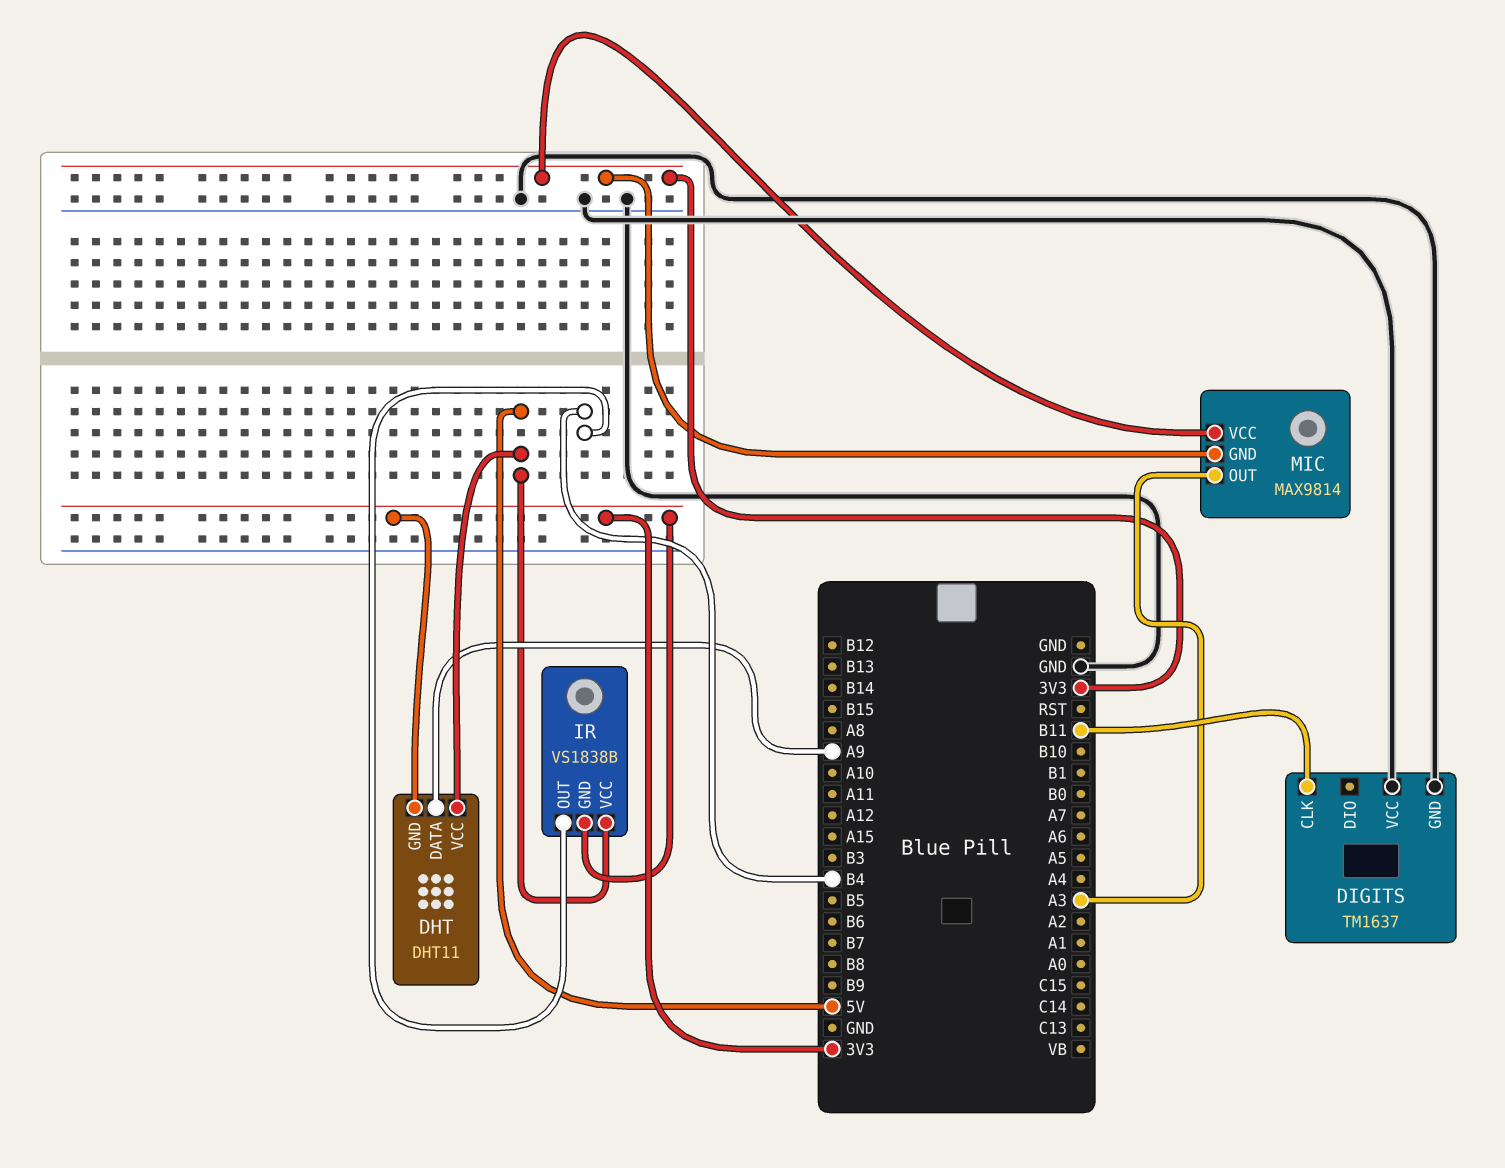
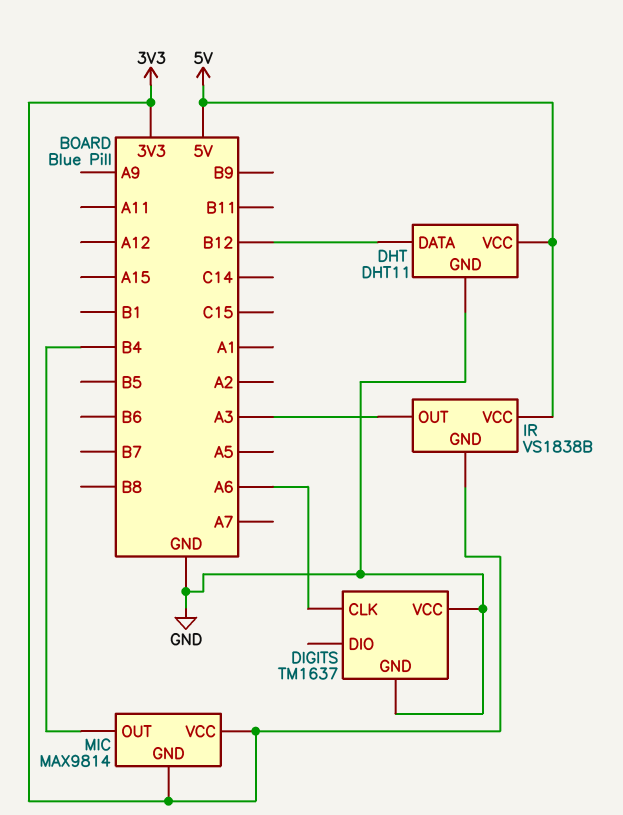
DHT pin DATA: A9 -> B12
DHT pin GND: 3V3 -> GND
DIGITS pin CLK: B11 -> A6
IR pin OUT: B4 -> A3
MIC pin OUT: A3 -> B4

